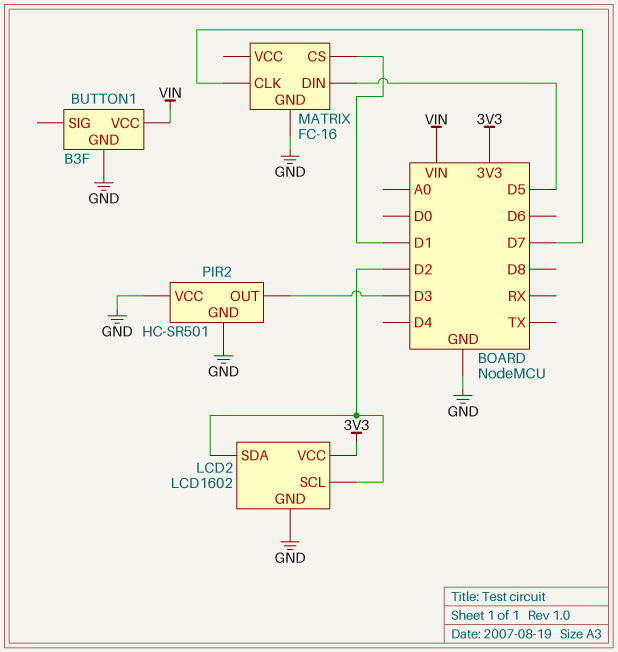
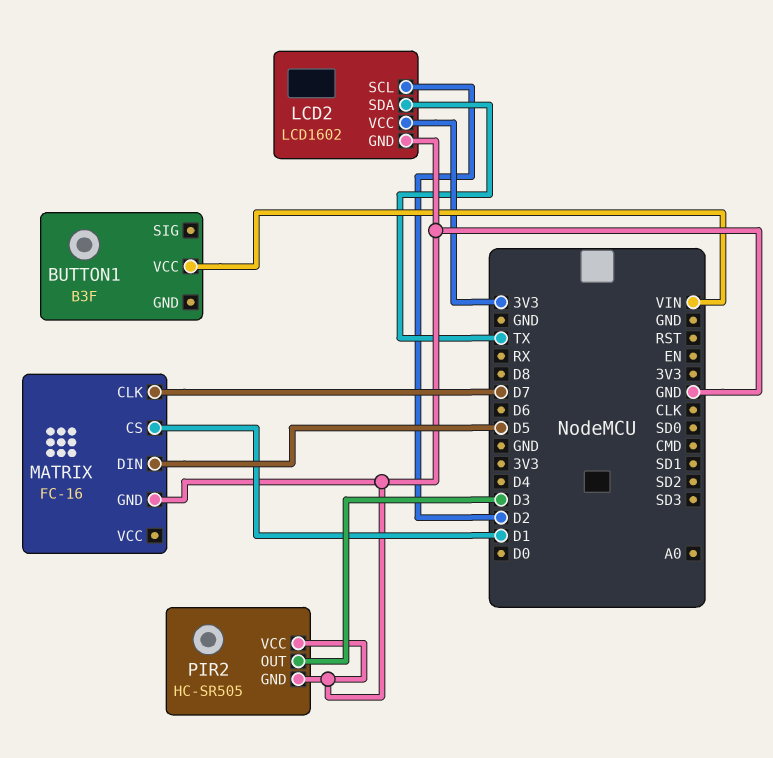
BUTTON1 pin GND: GND -> none
LCD2 pin SDA: D2 -> TX
PIR2: HC-SR501 -> HC-SR505

